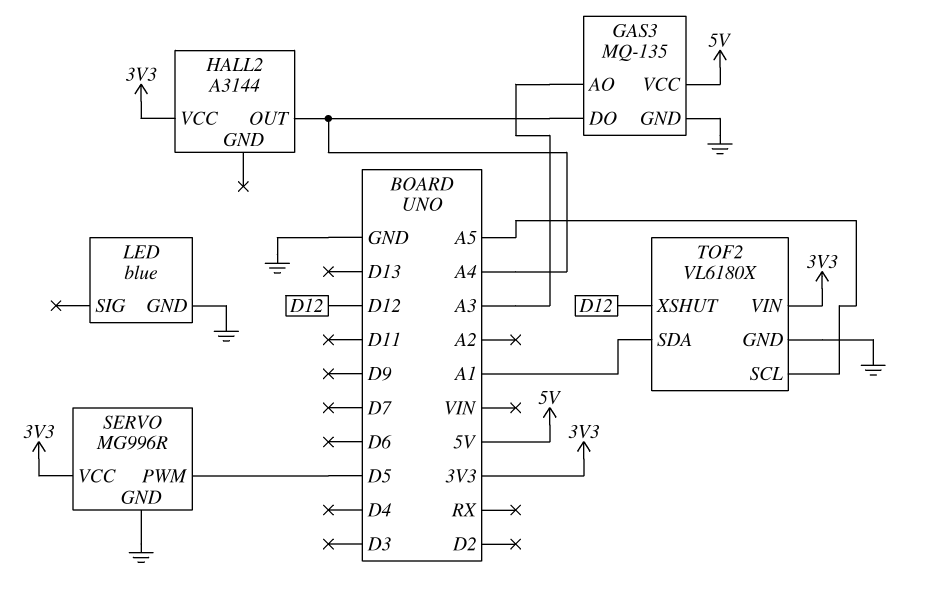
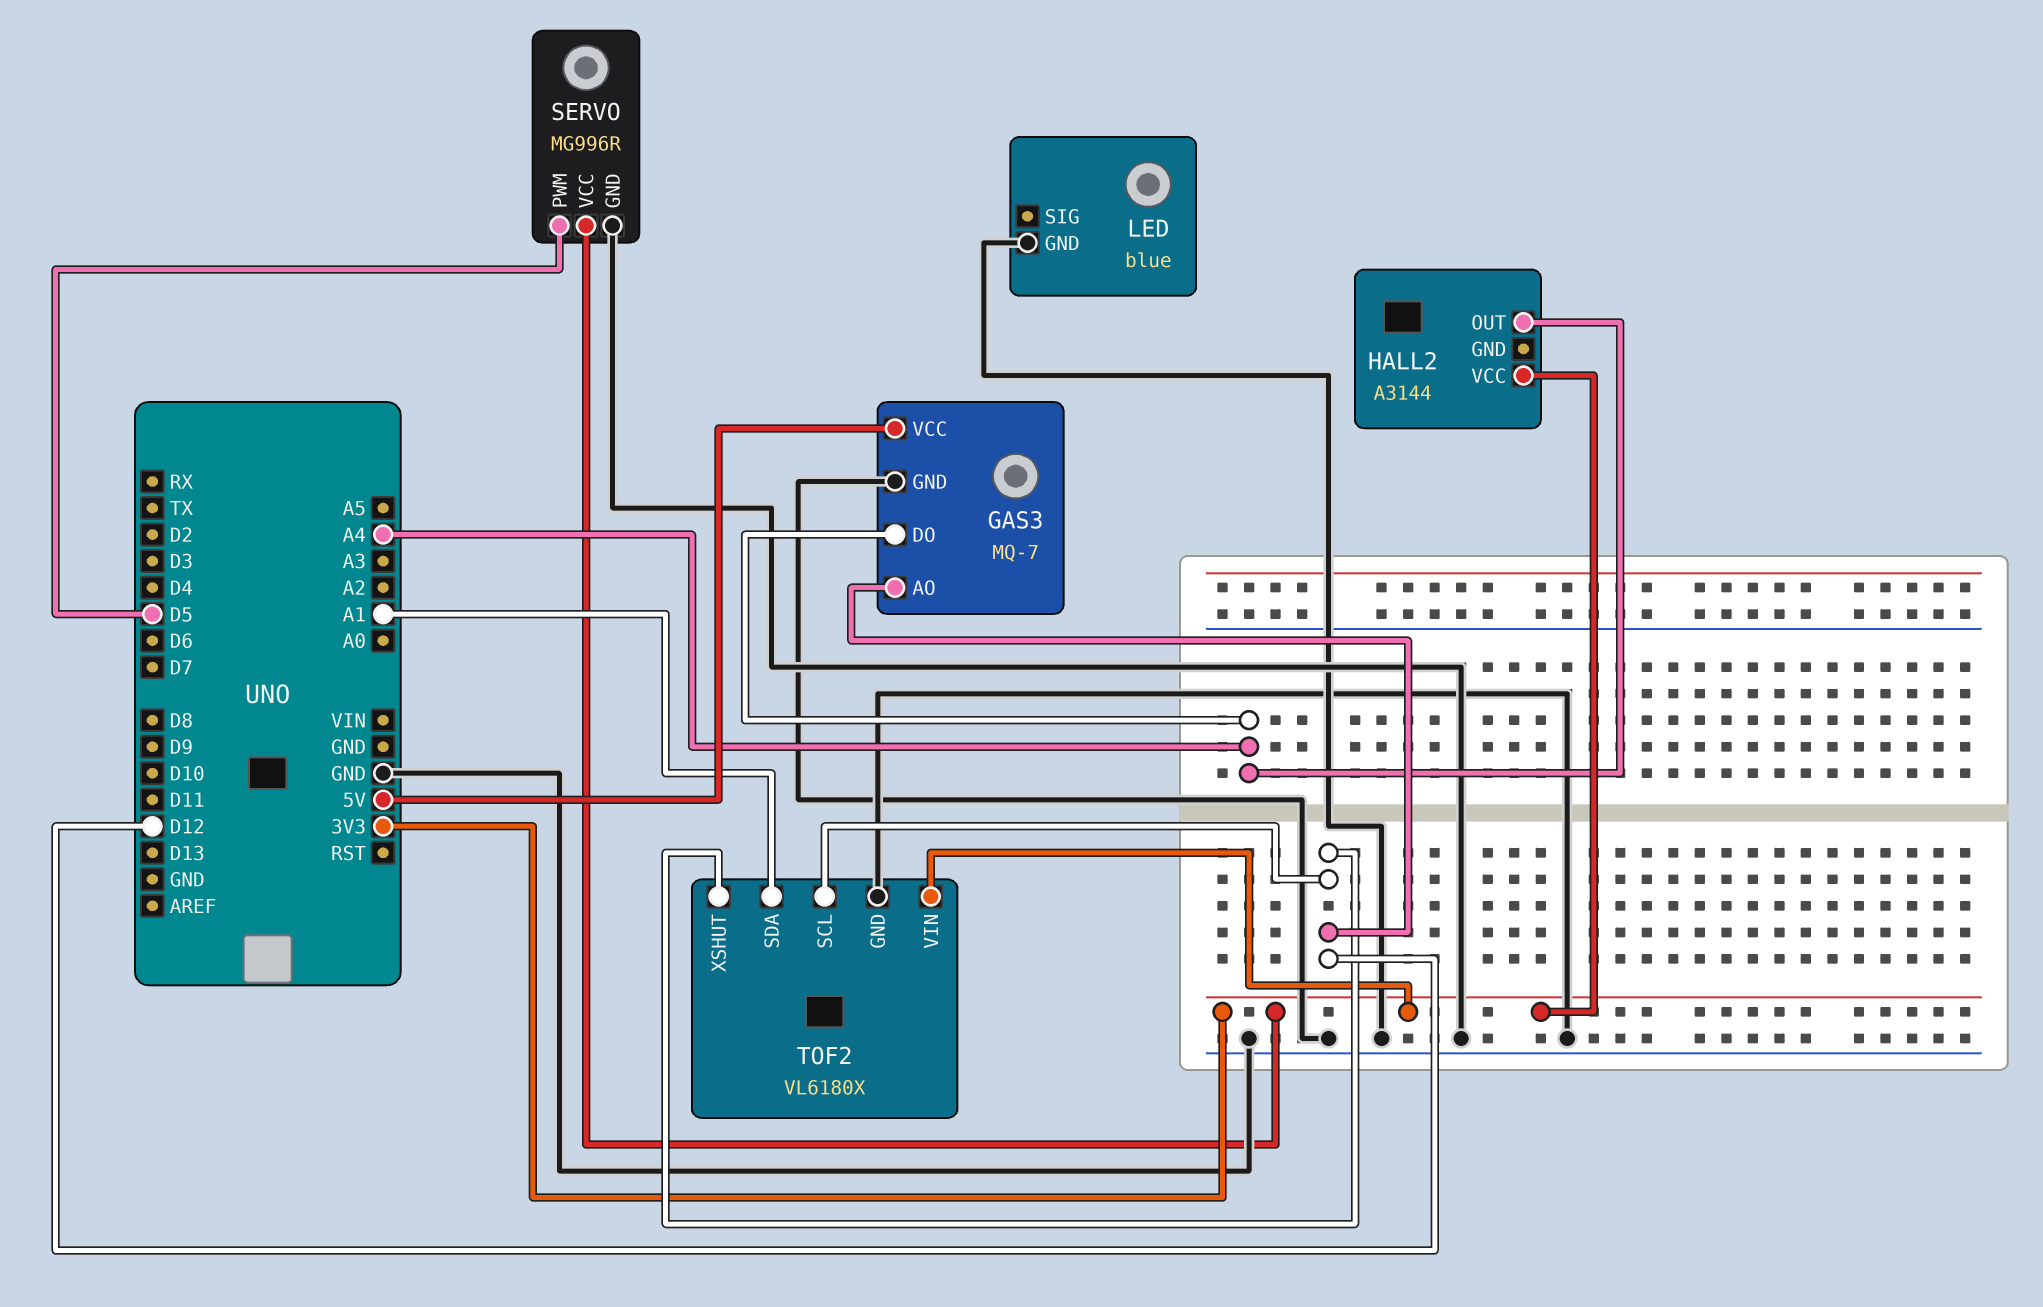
GAS3: MQ-135 -> MQ-7
GAS3 pin AO: A3 -> D12
TOF2 pin SCL: A5 -> D12

